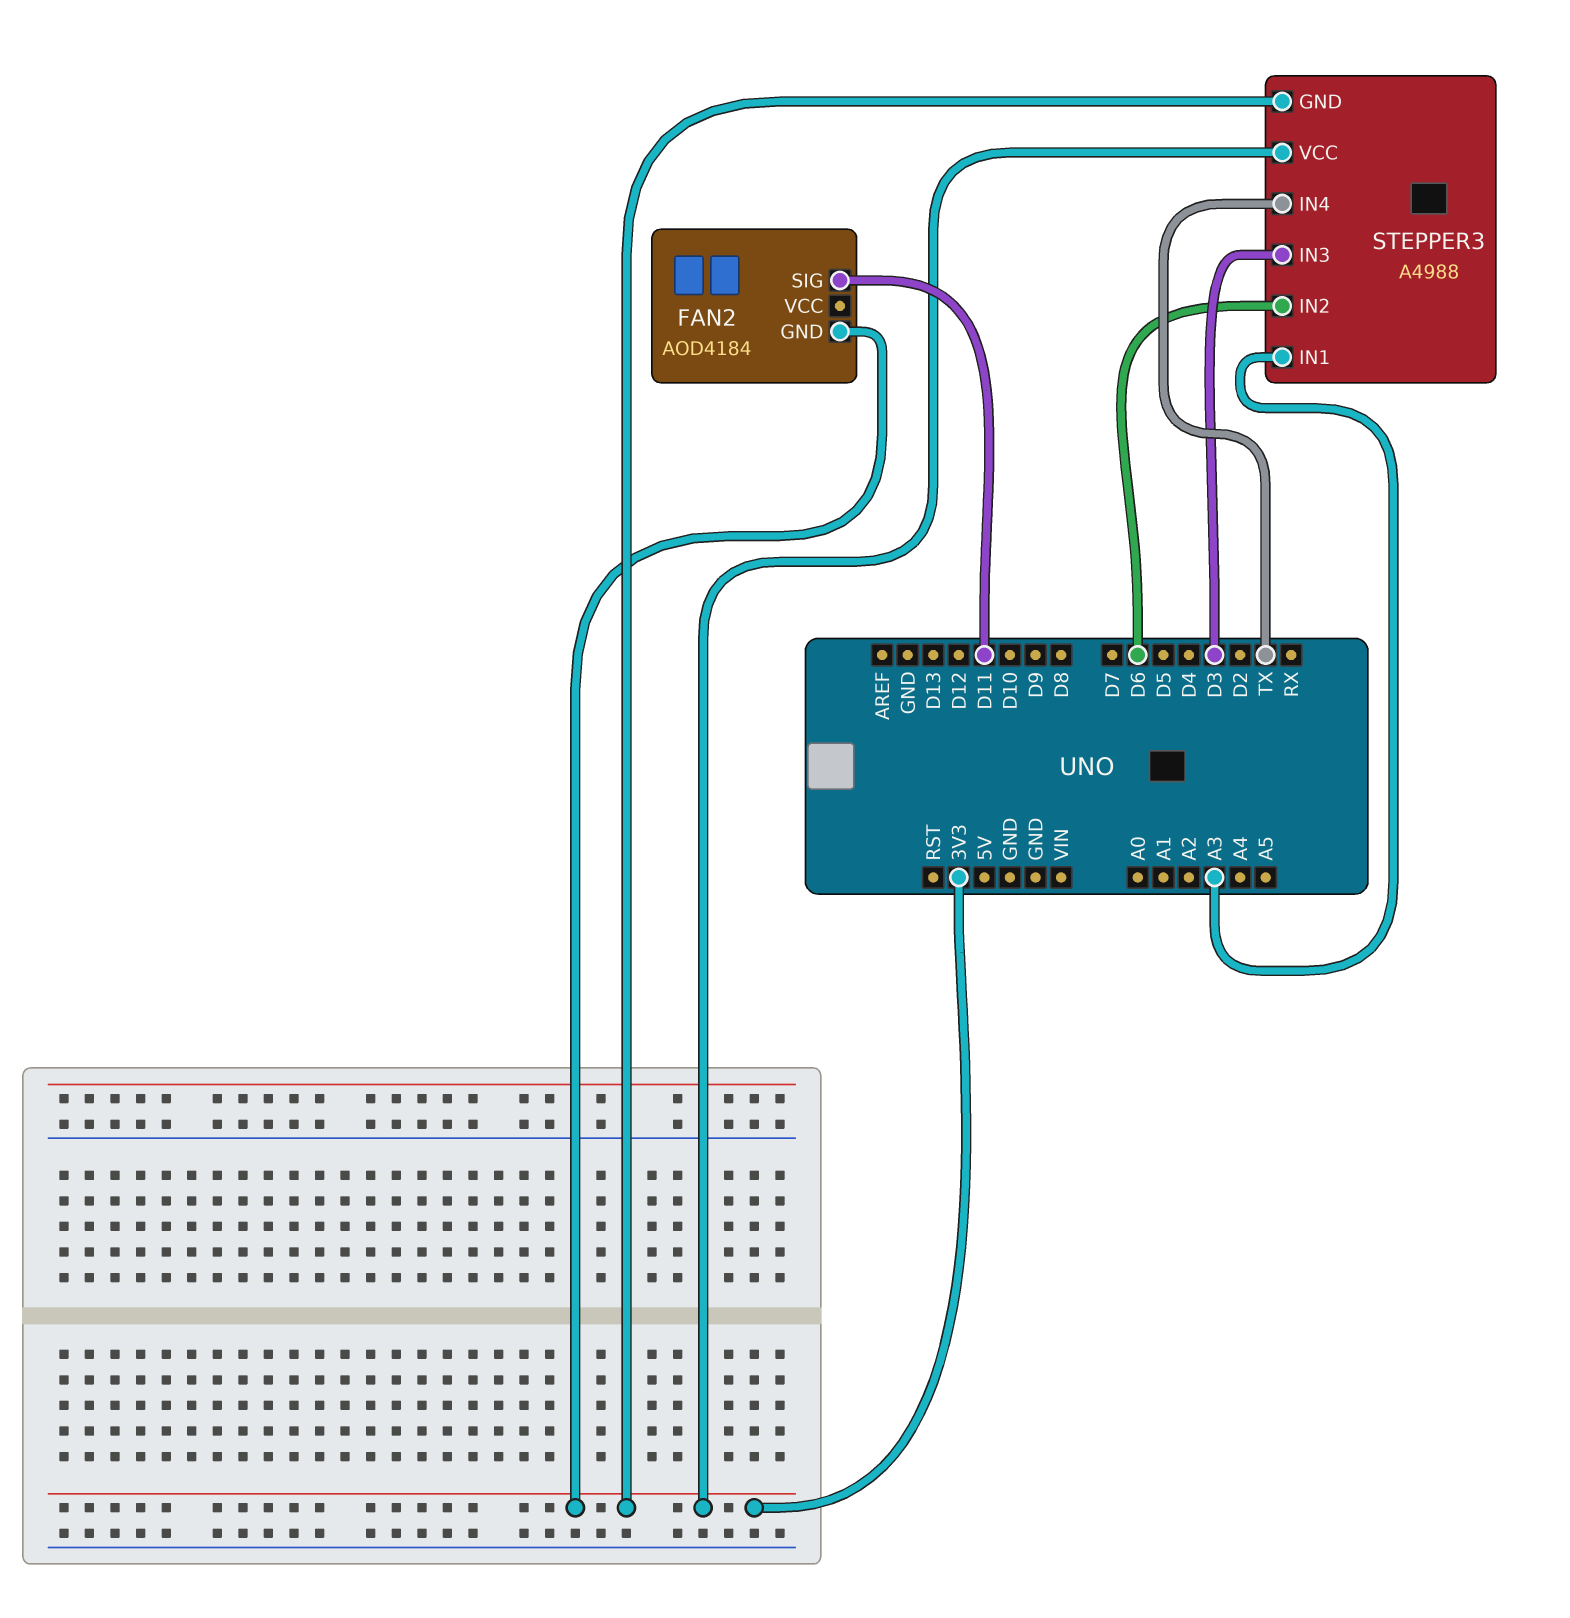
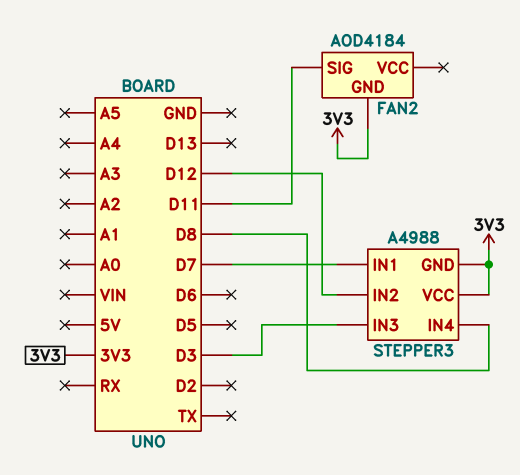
STEPPER3 pin IN1: A3 -> D7
STEPPER3 pin IN2: D6 -> D12
STEPPER3 pin IN4: TX -> D8

